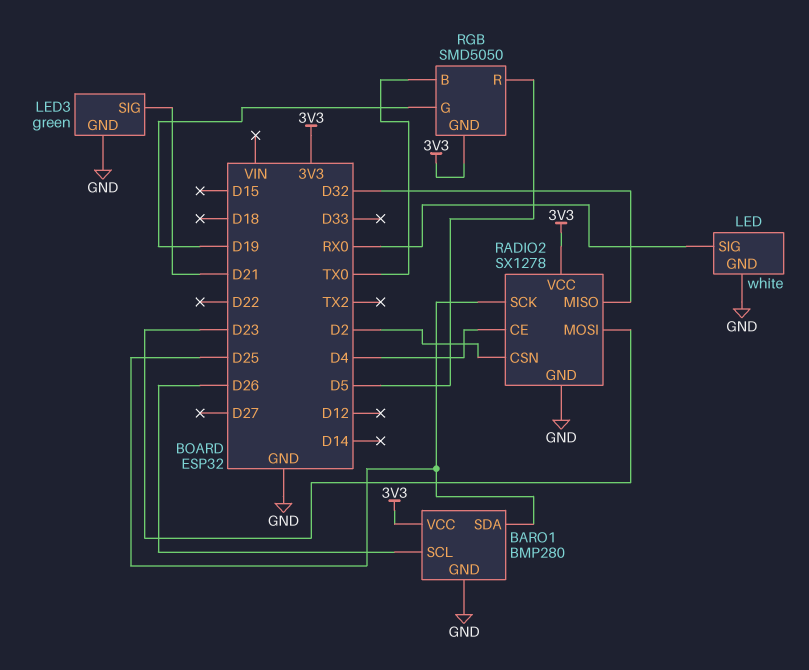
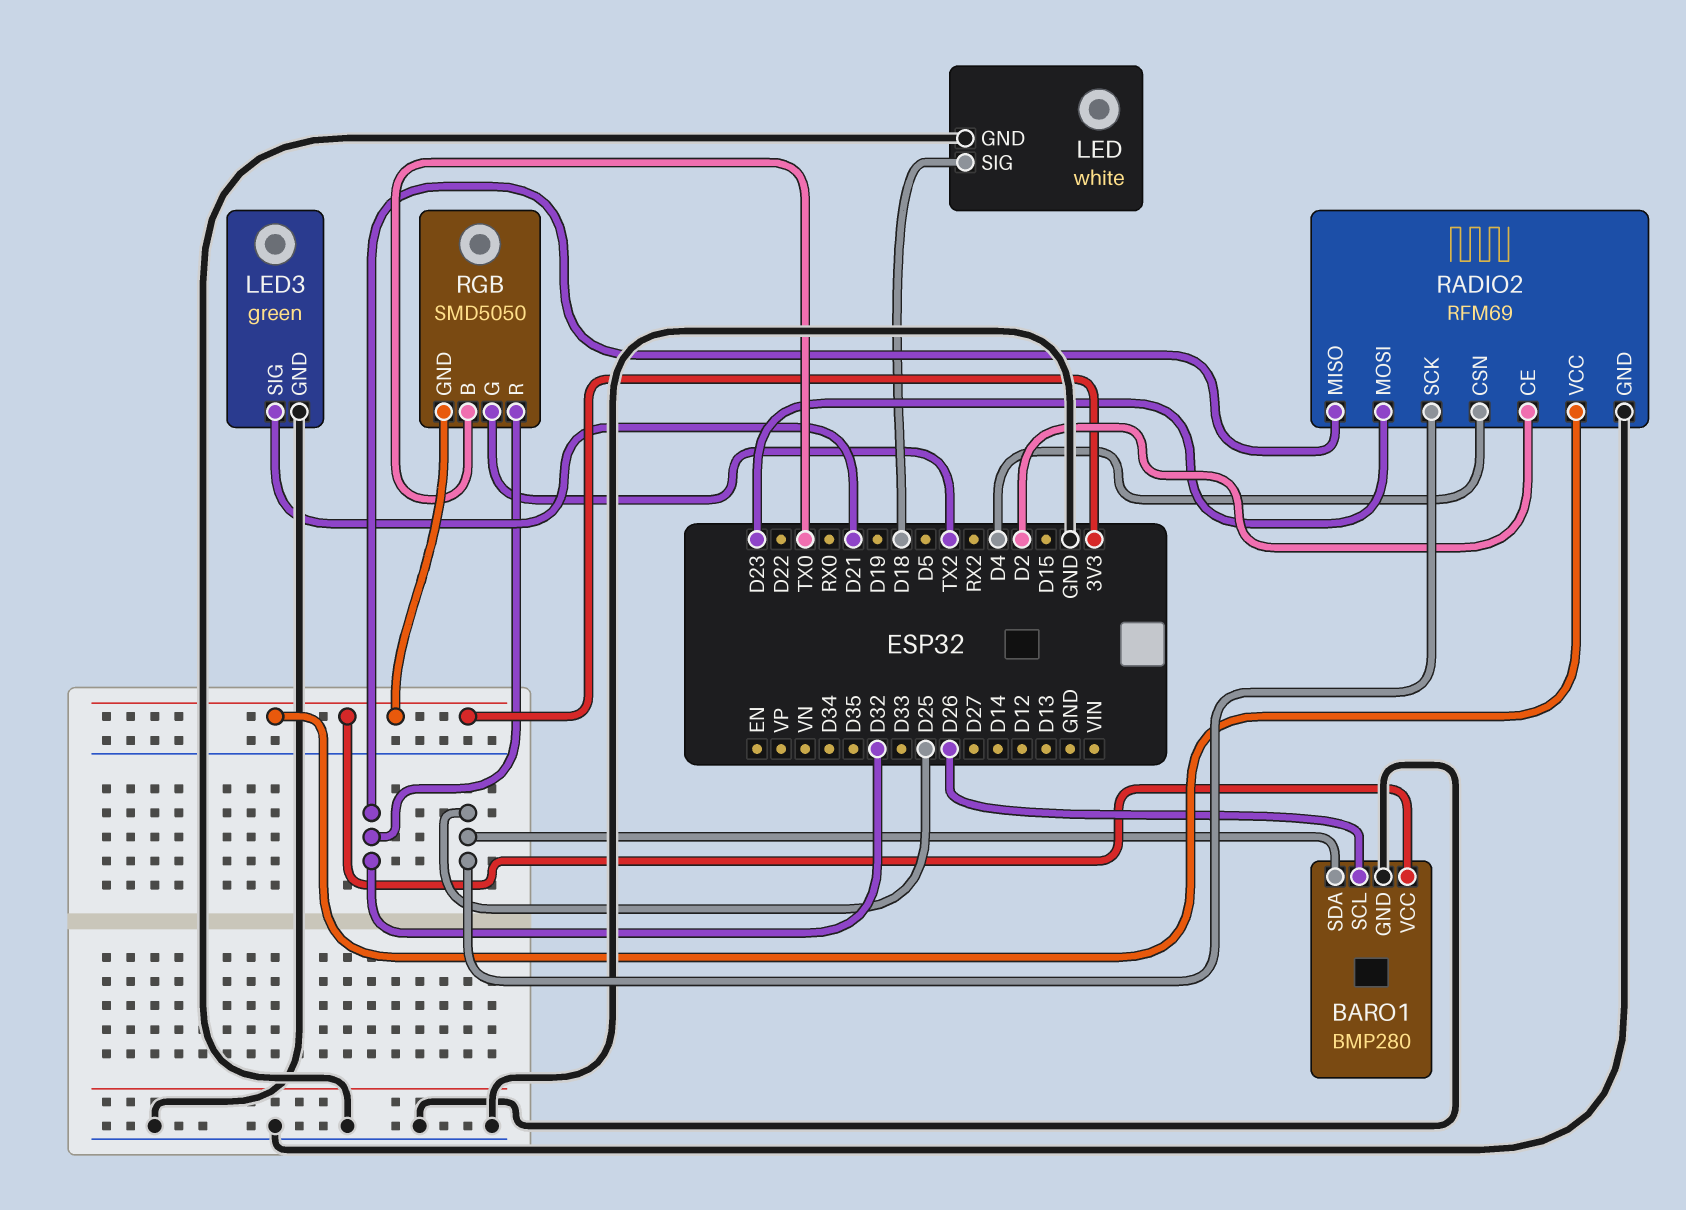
LED pin SIG: RX0 -> D18
RADIO2: SX1278 -> RFM69
RADIO2 pin CE: D4 -> D2
RADIO2 pin CSN: D2 -> D4
RGB pin G: D19 -> TX2
RGB pin R: D5 -> D32

